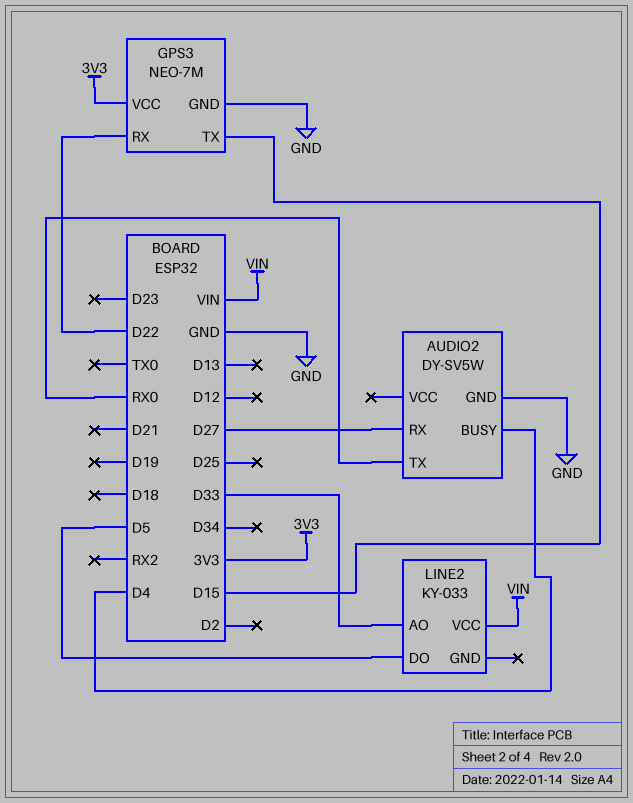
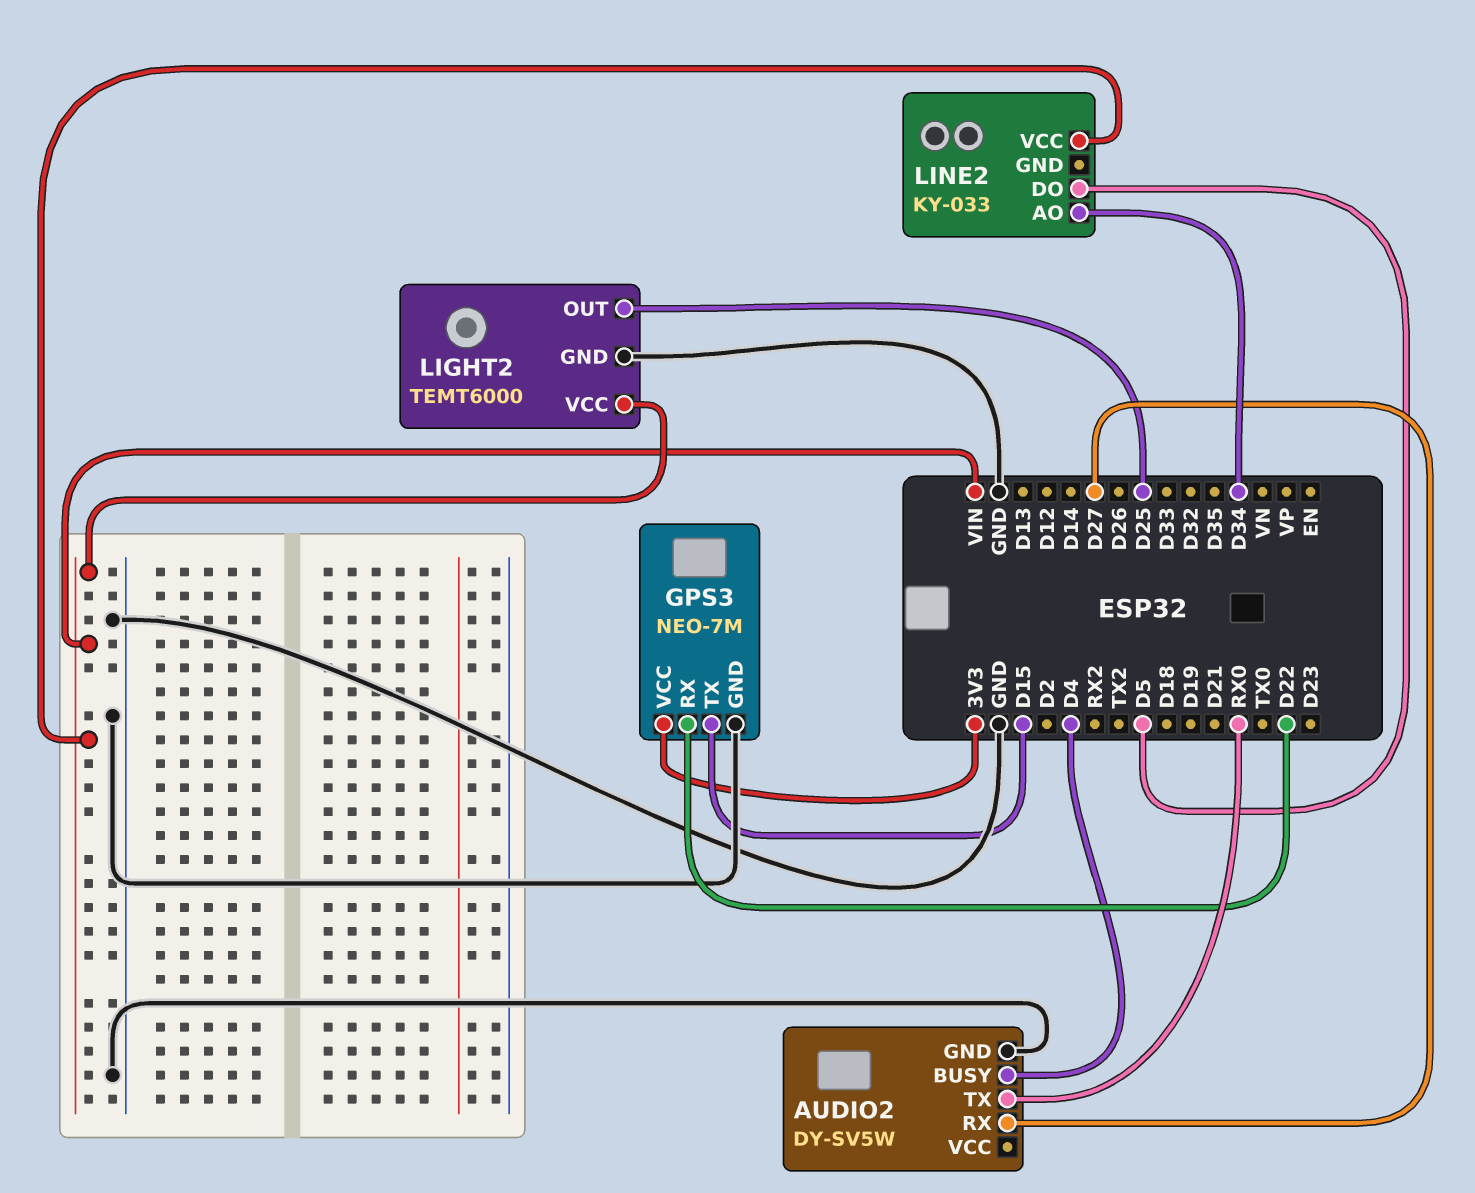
LIGHT2: none -> TEMT6000
LIGHT2 pin GND: none -> GND
LIGHT2 pin OUT: none -> D25
LIGHT2 pin VCC: none -> VIN
LINE2 pin AO: D33 -> D34

